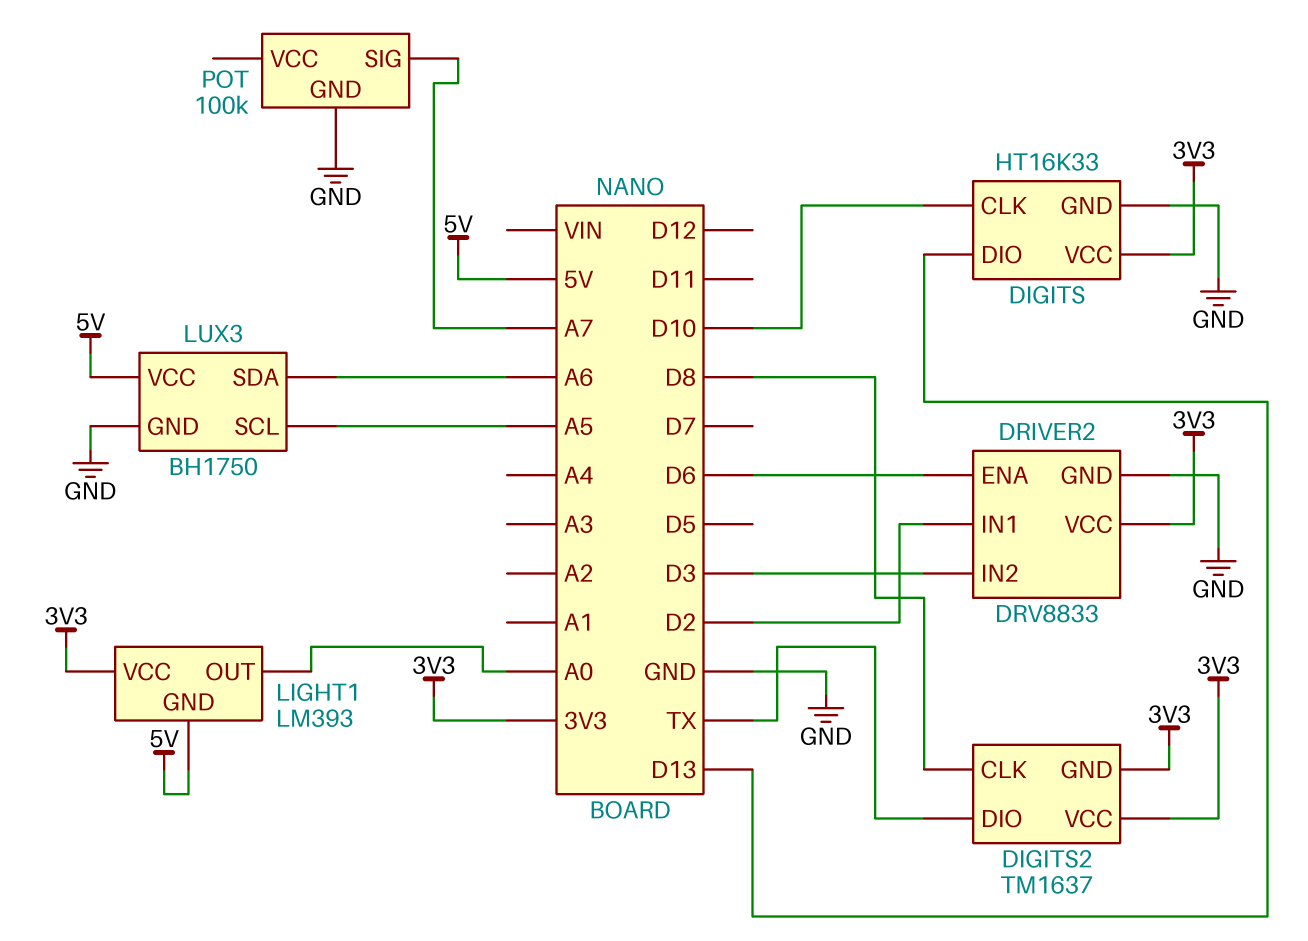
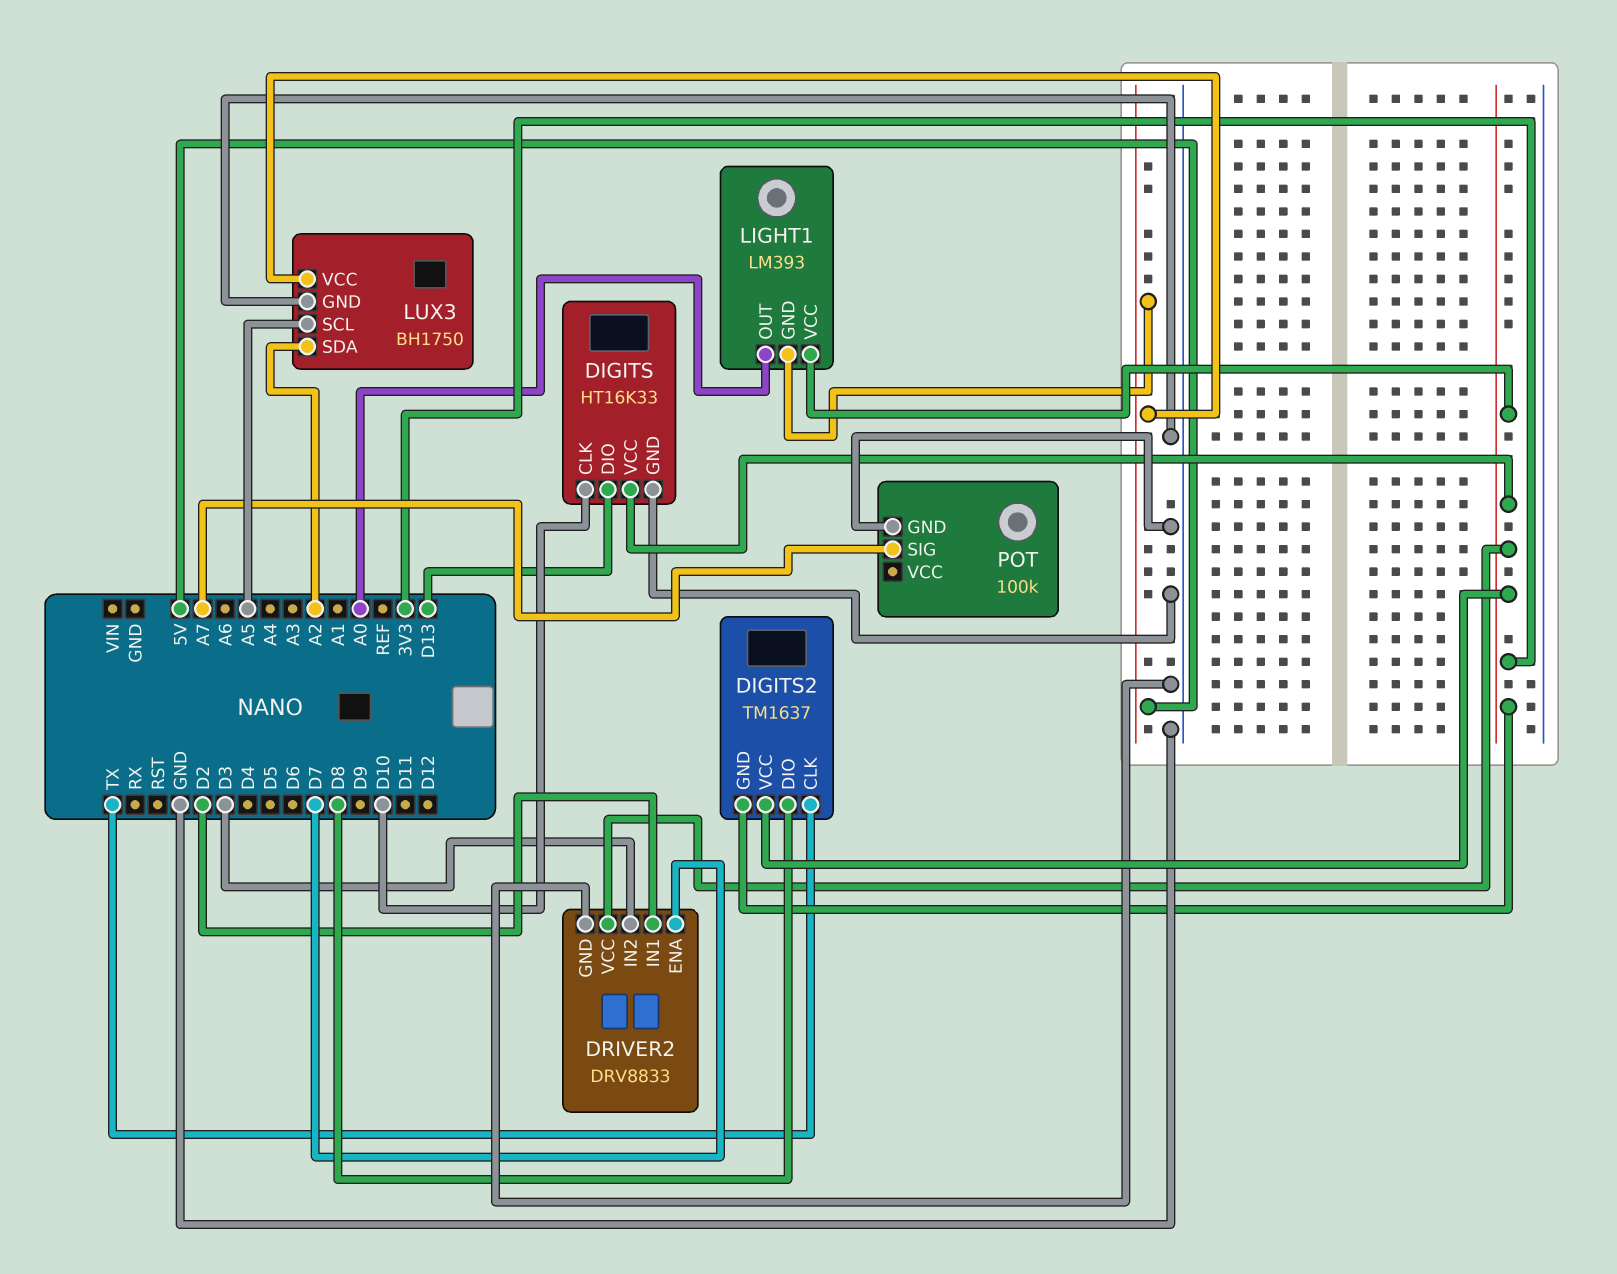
DIGITS2 pin CLK: D8 -> TX
DIGITS2 pin DIO: TX -> D8
DRIVER2 pin ENA: D6 -> D7
LUX3 pin SDA: A6 -> A2

